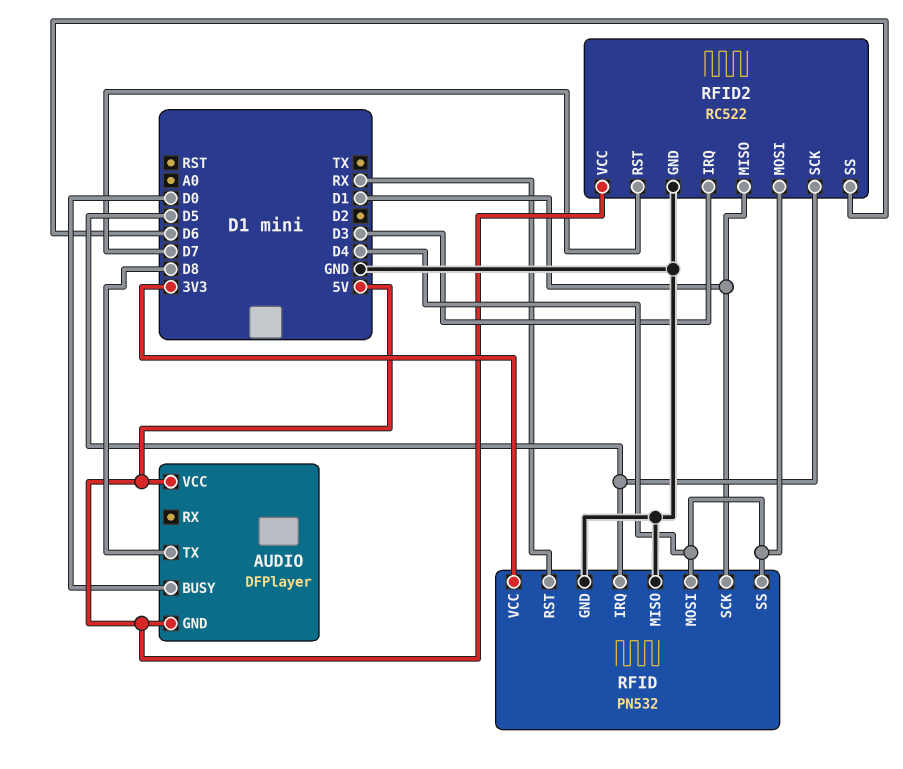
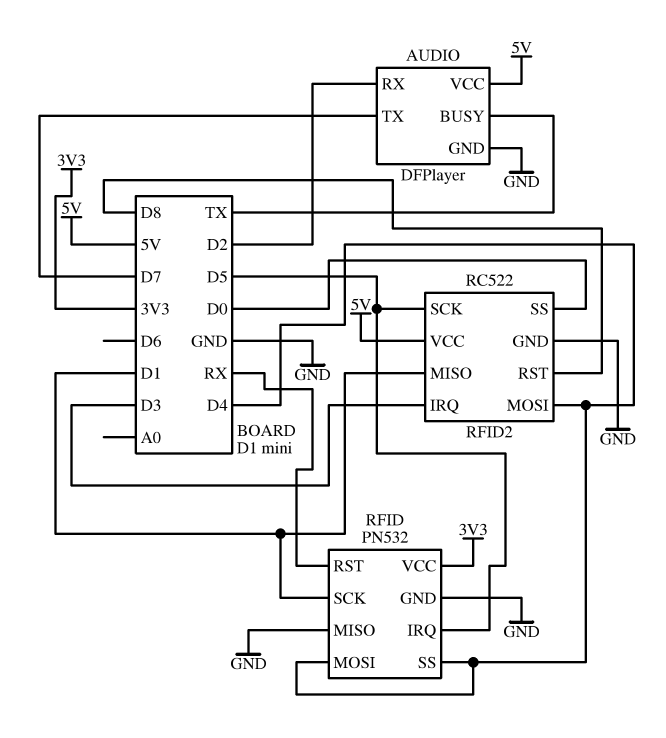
AUDIO pin BUSY: D0 -> TX
AUDIO pin GND: 5V -> GND
AUDIO pin RX: none -> D2
AUDIO pin TX: D8 -> D7
RFID2 pin RST: D7 -> D8
RFID2 pin SS: D6 -> D0

